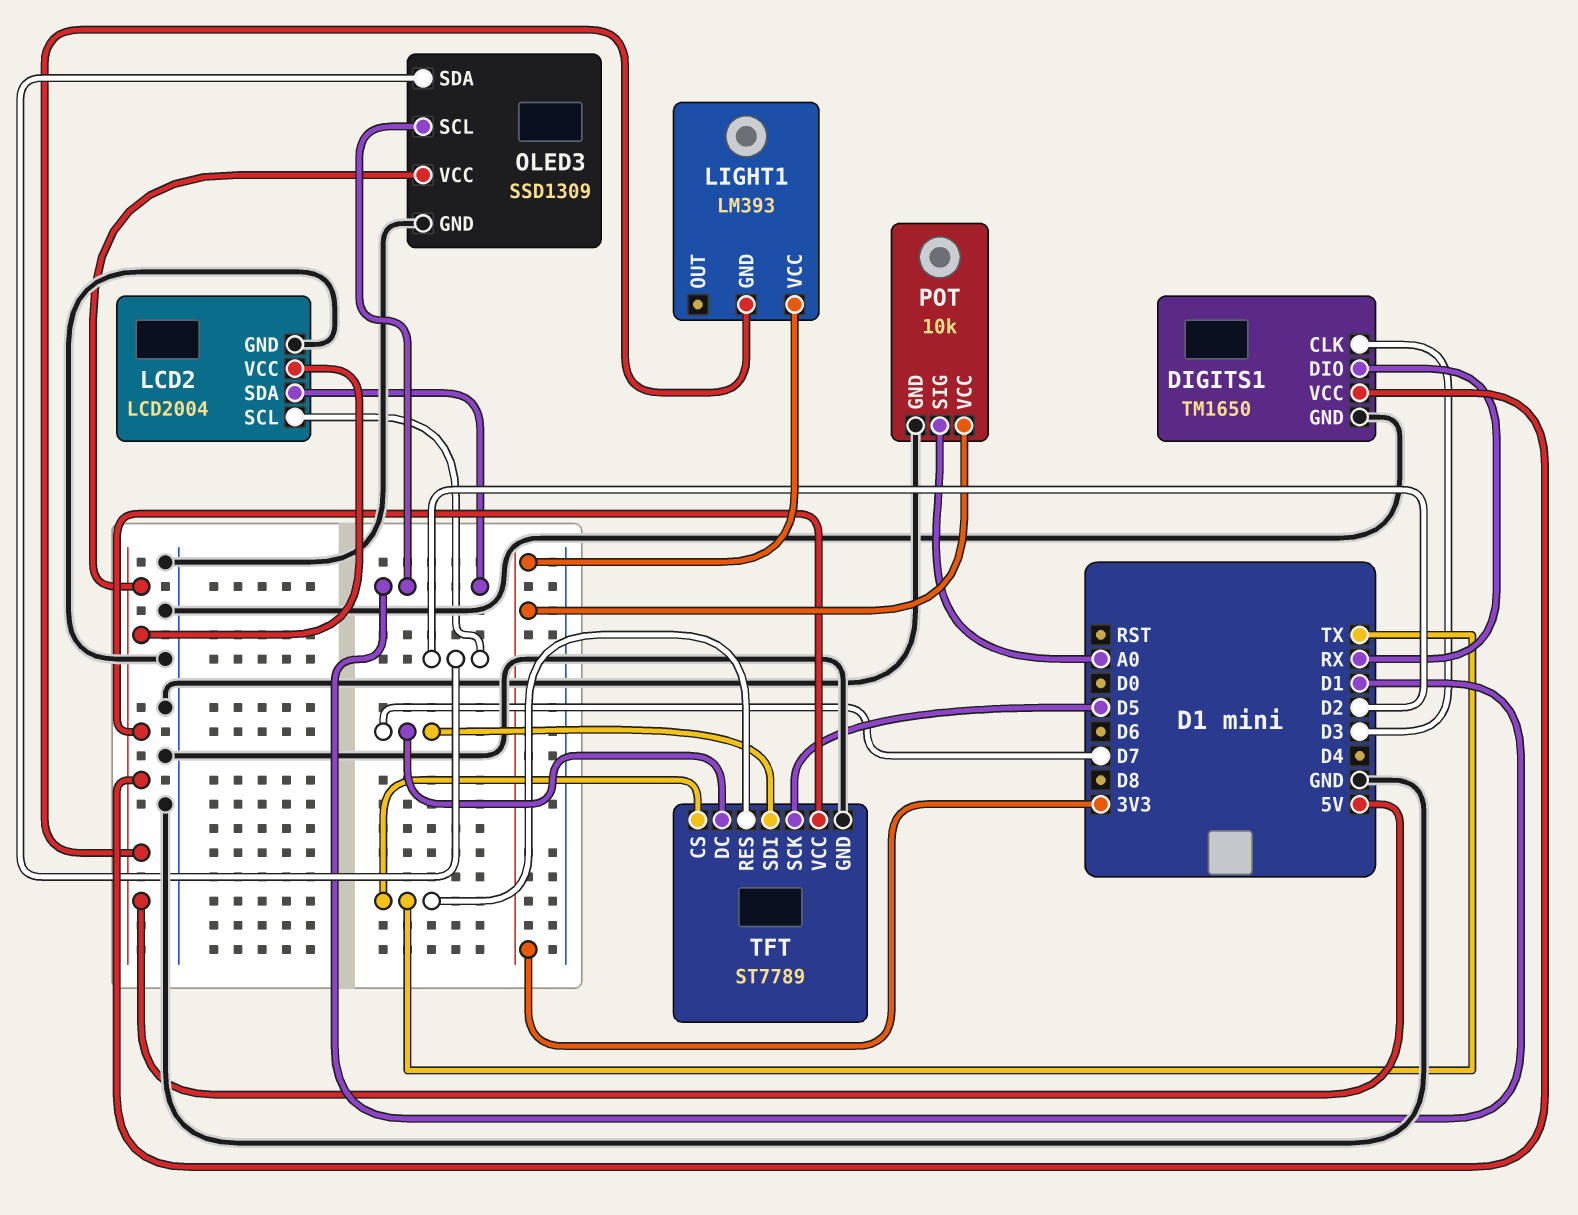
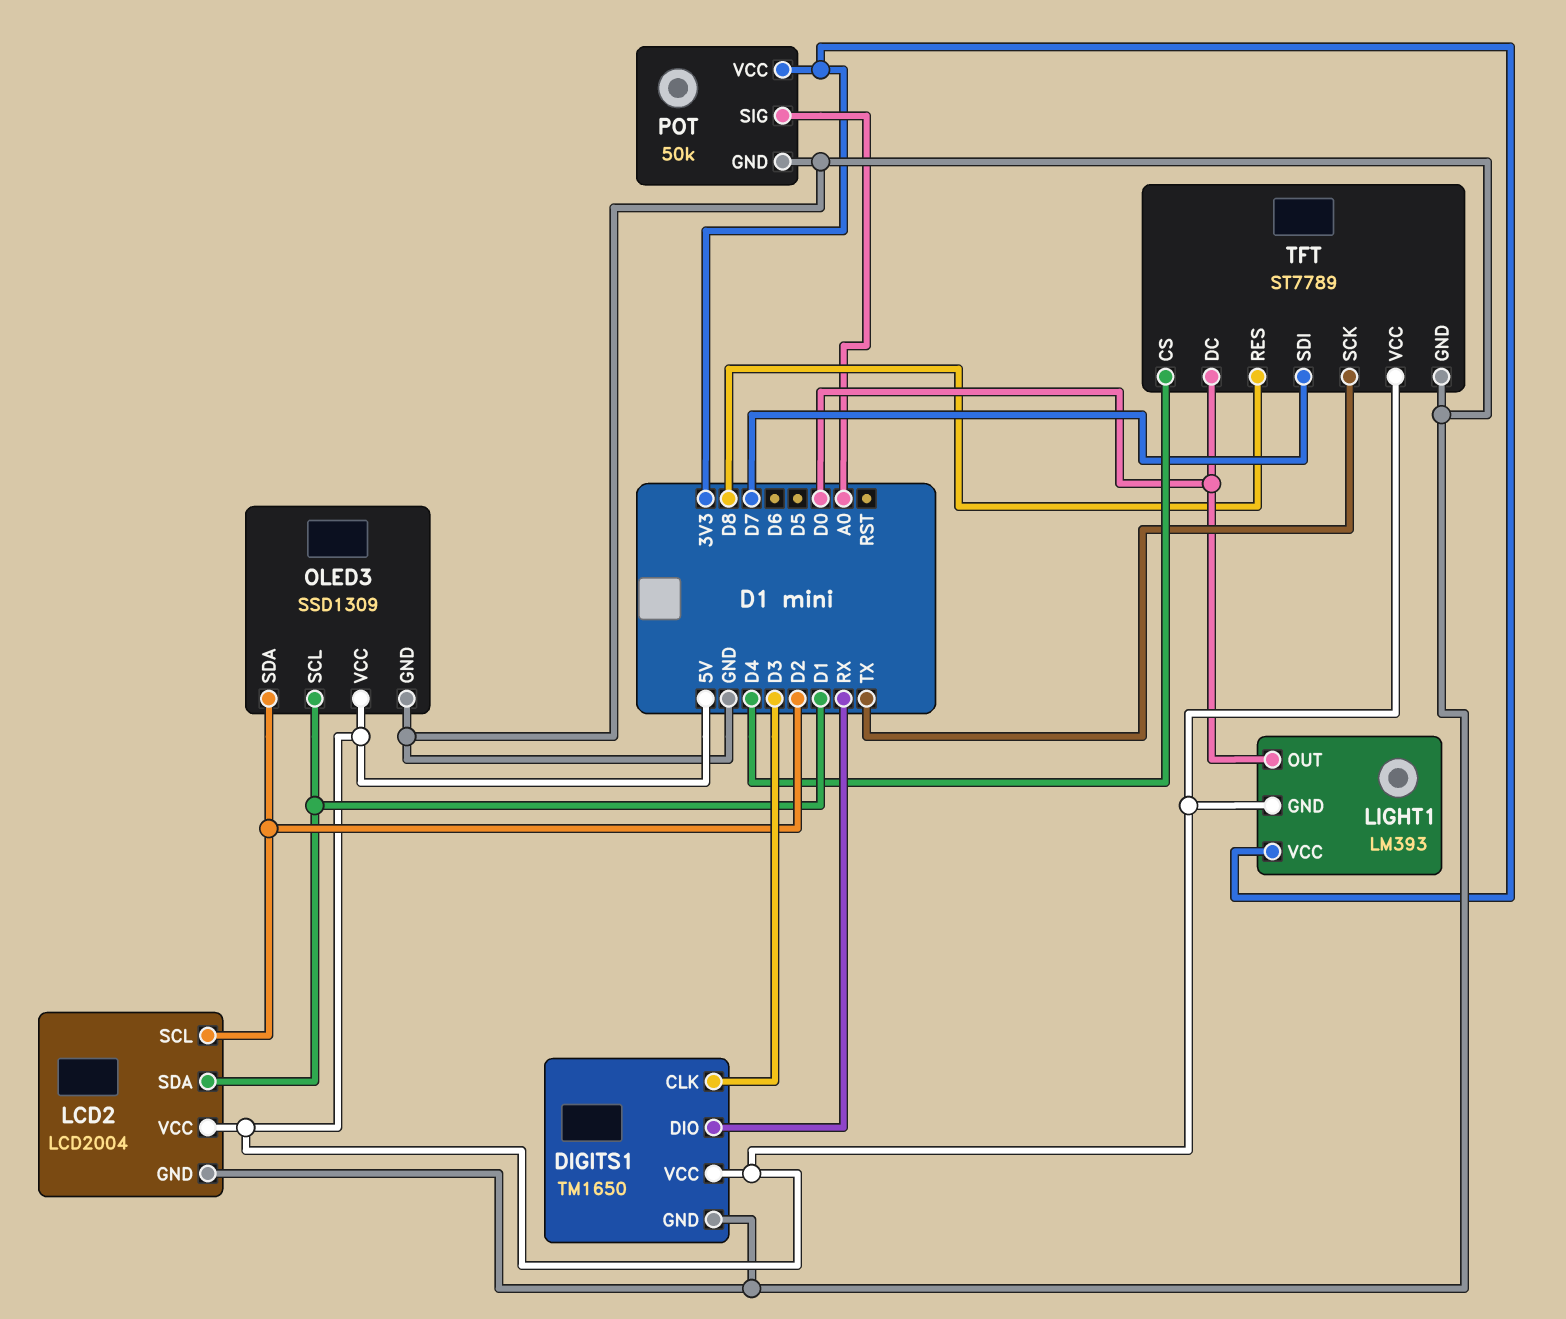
LIGHT1 pin OUT: none -> D0
POT: 10k -> 50k
TFT pin CS: TX -> D4
TFT pin DC: D7 -> D0
TFT pin RES: TX -> D8
TFT pin SCK: D5 -> TX

